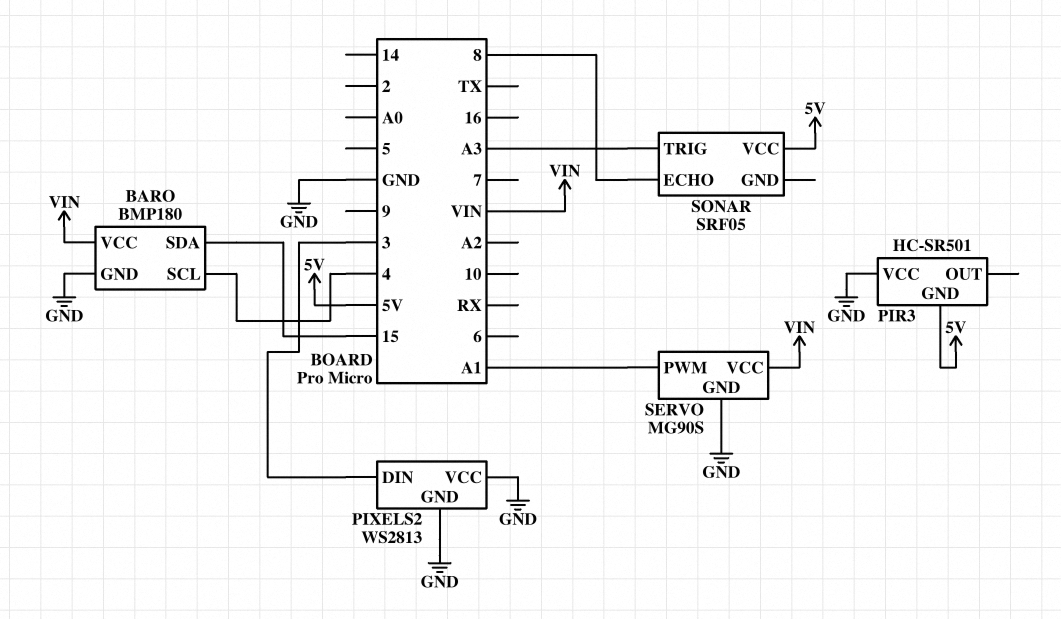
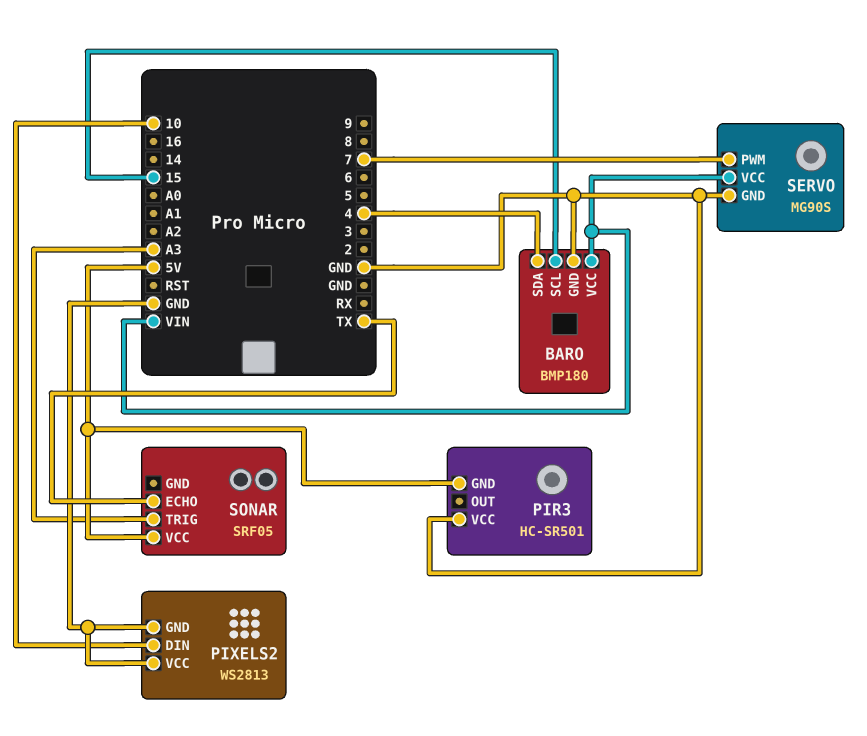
BARO pin SCL: 4 -> 15
BARO pin SDA: 15 -> 4
PIXELS2 pin DIN: 3 -> 10
SERVO pin PWM: A1 -> 7
SONAR pin ECHO: 8 -> TX

